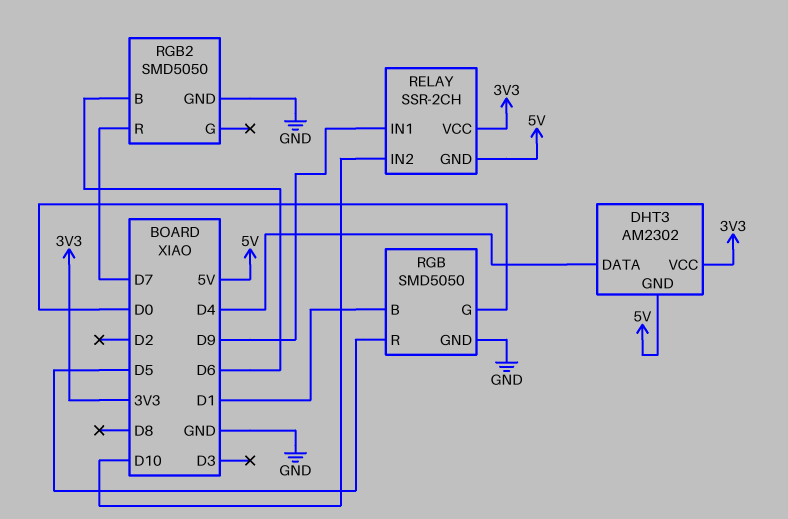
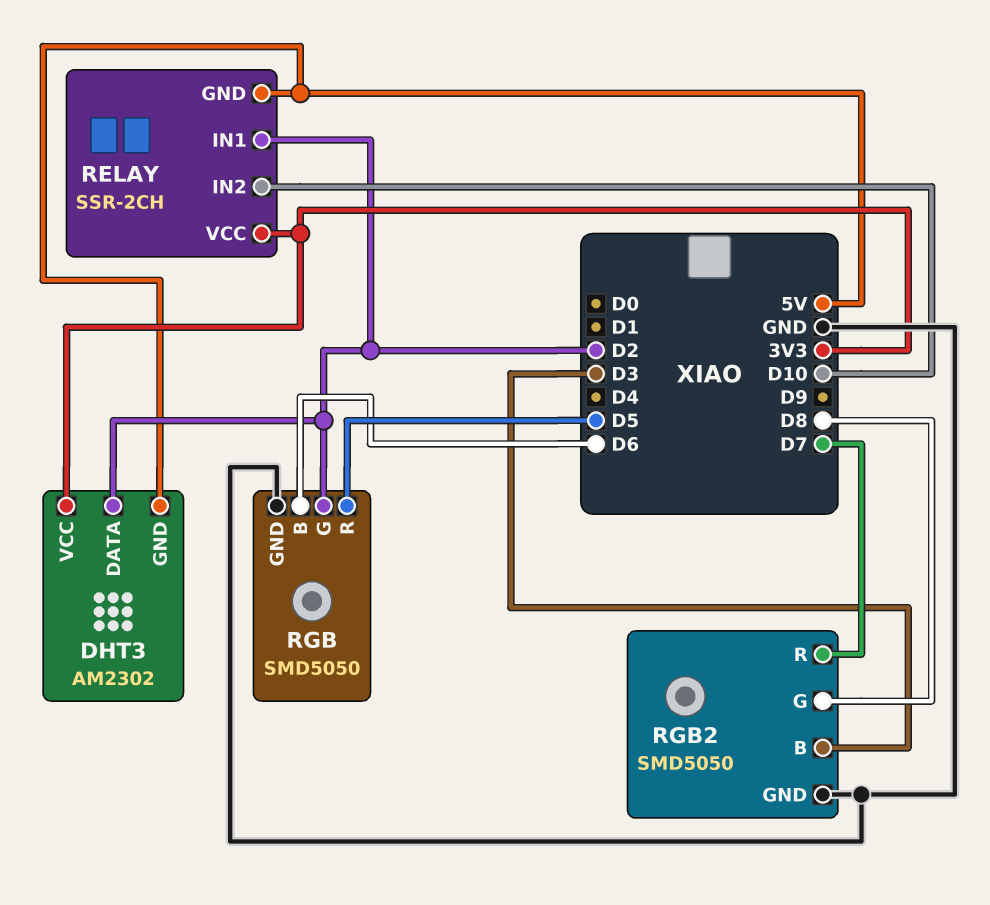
DHT3 pin DATA: D4 -> D2
RELAY pin IN1: D9 -> D2
RGB pin B: D1 -> D6
RGB pin G: D0 -> D2
RGB2 pin B: D6 -> D3
RGB2 pin G: none -> D8

